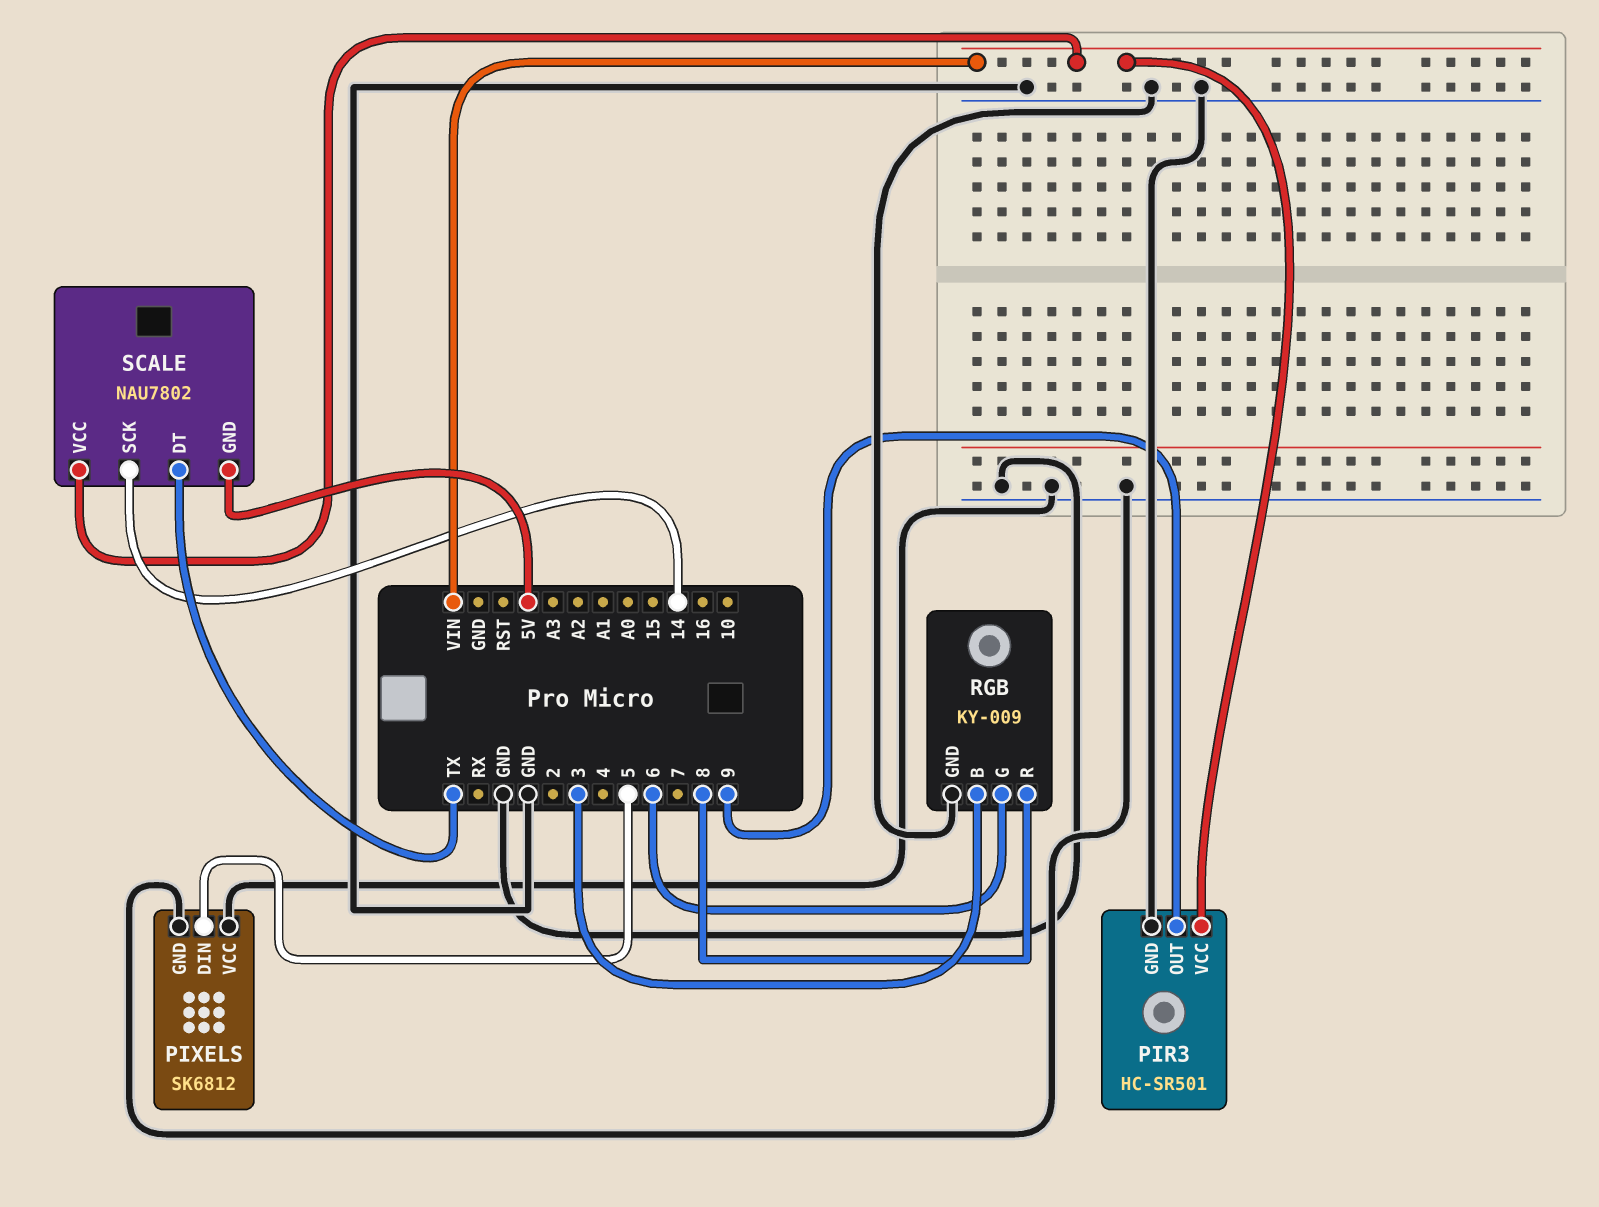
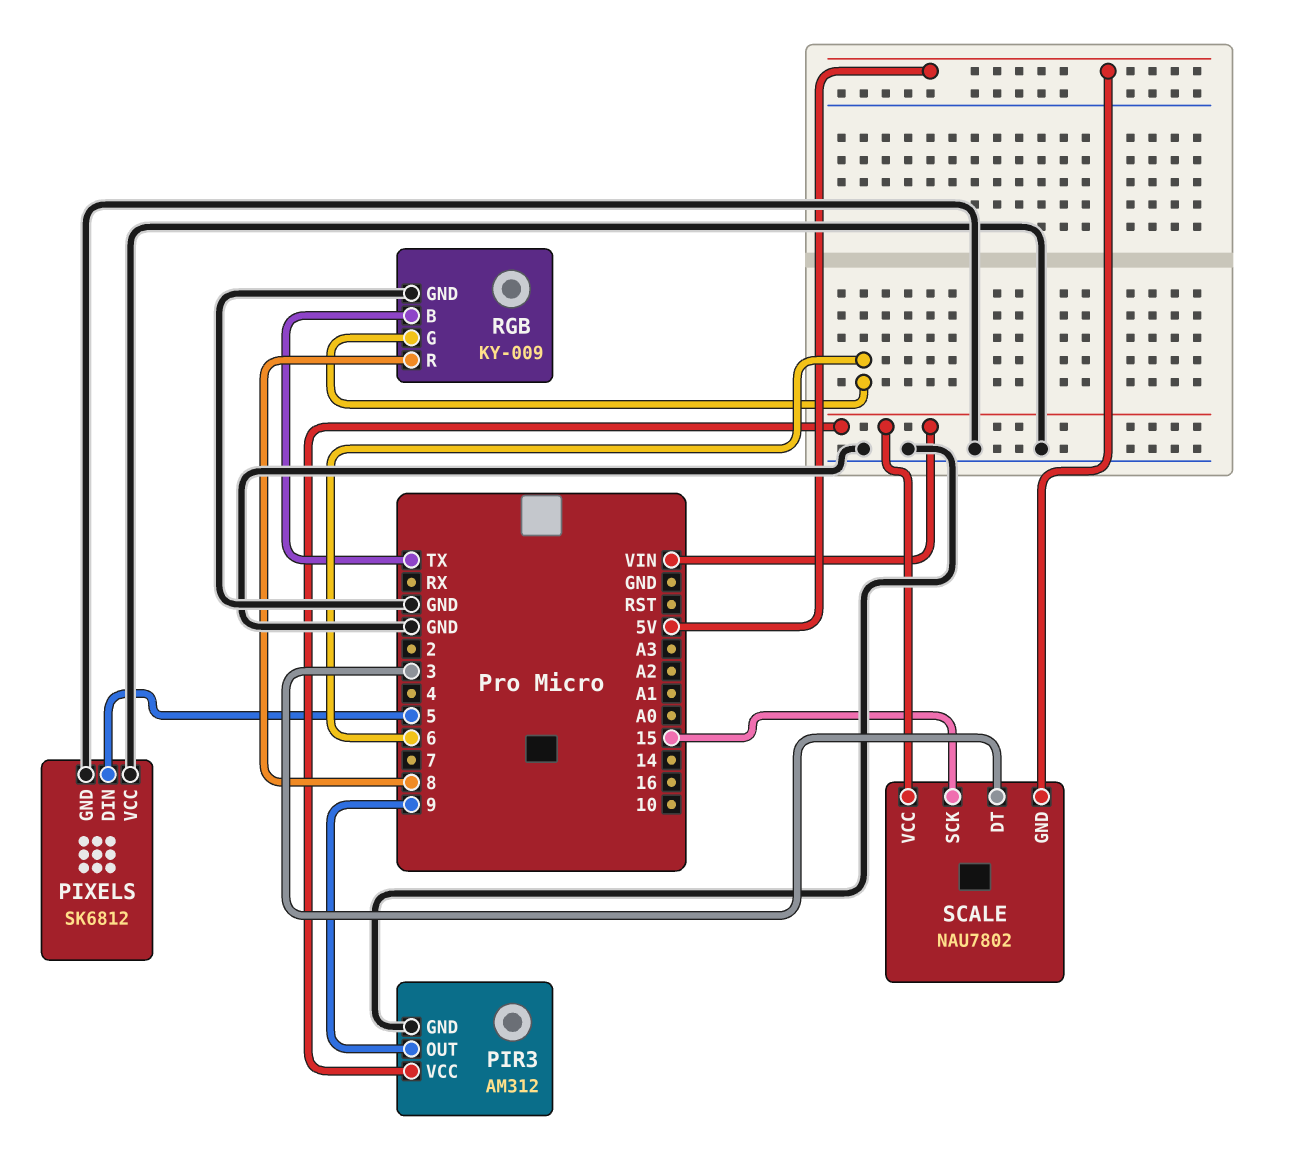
PIR3: HC-SR501 -> AM312
RGB pin B: 3 -> TX
SCALE pin DT: TX -> 3
SCALE pin SCK: 14 -> 15

